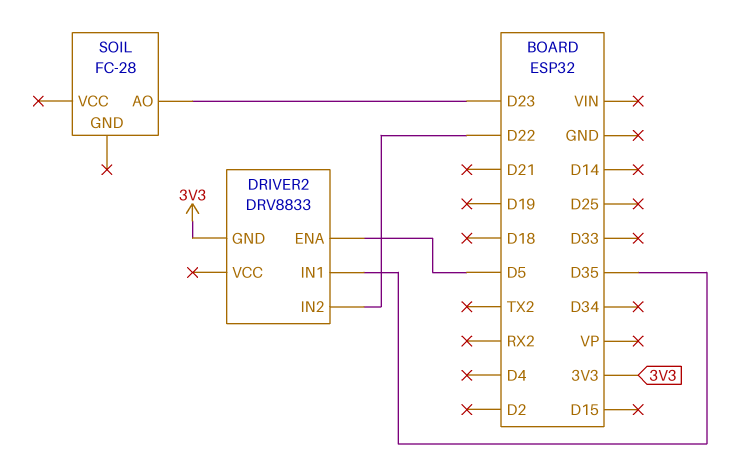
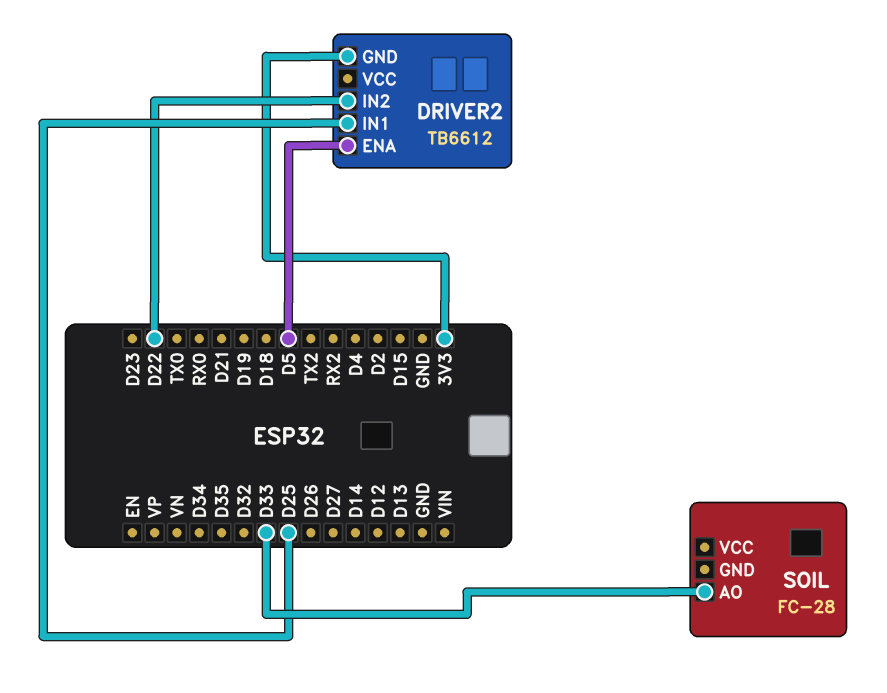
DRIVER2: DRV8833 -> TB6612
DRIVER2 pin IN1: D35 -> D25
SOIL pin AO: D23 -> D33

